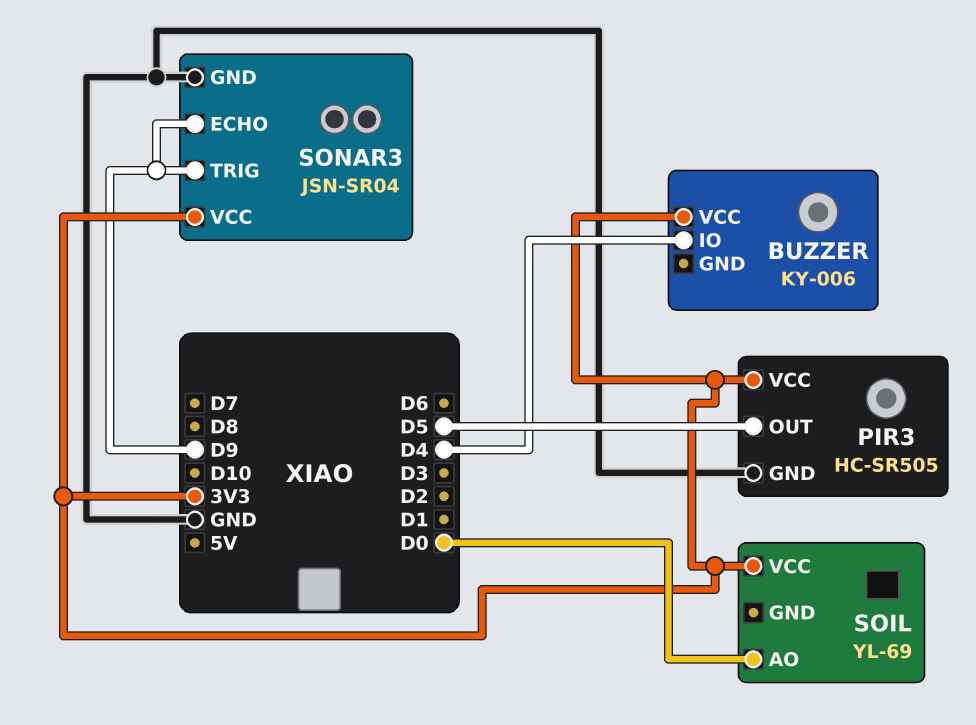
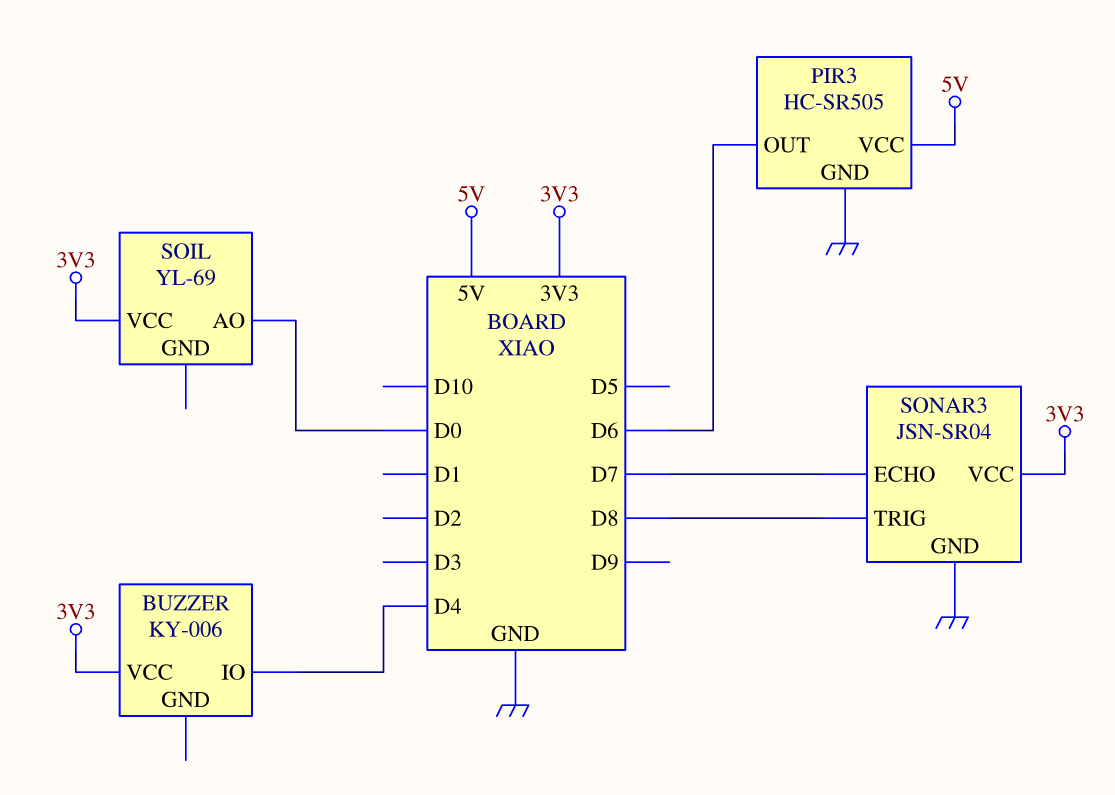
PIR3 pin OUT: D5 -> D6
PIR3 pin VCC: 3V3 -> 5V
SONAR3 pin ECHO: D9 -> D7
SONAR3 pin TRIG: D9 -> D8

